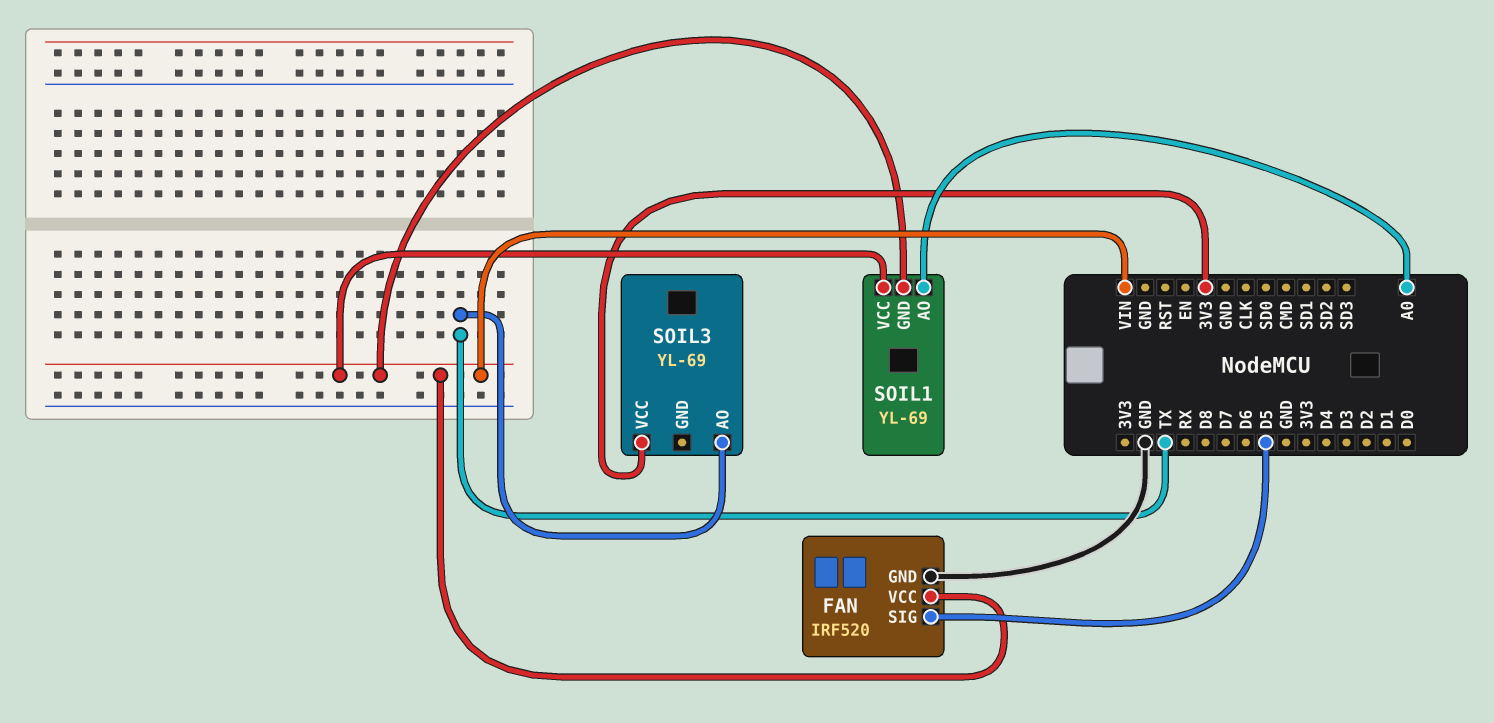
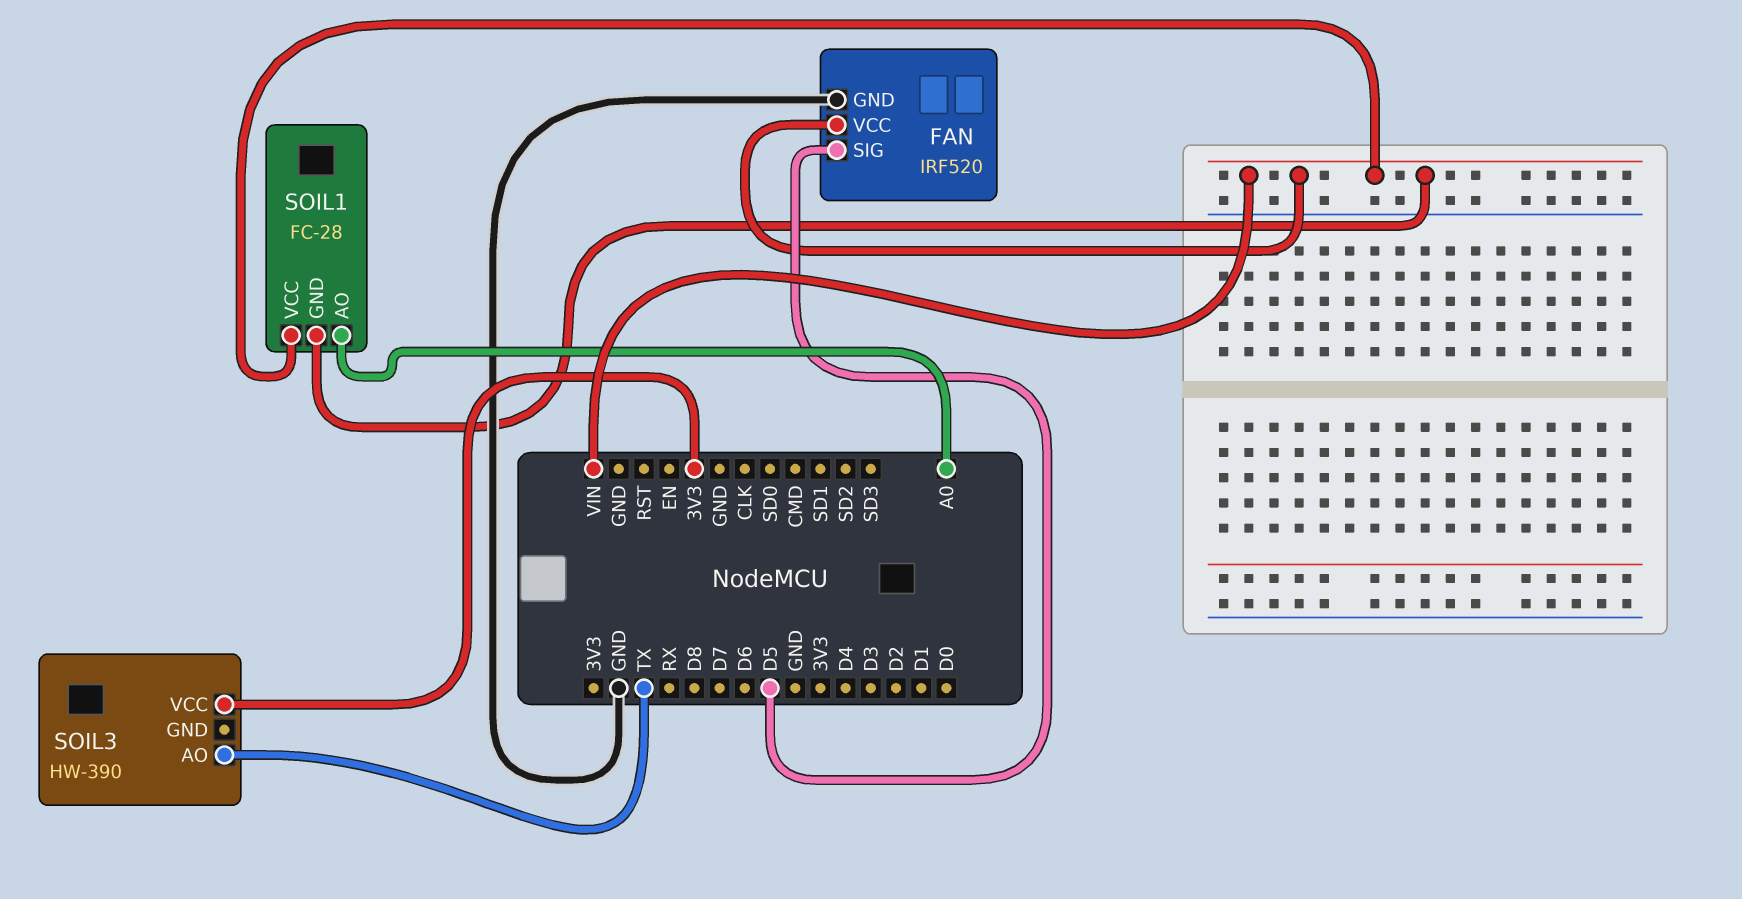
SOIL1: YL-69 -> FC-28
SOIL3: YL-69 -> HW-390

